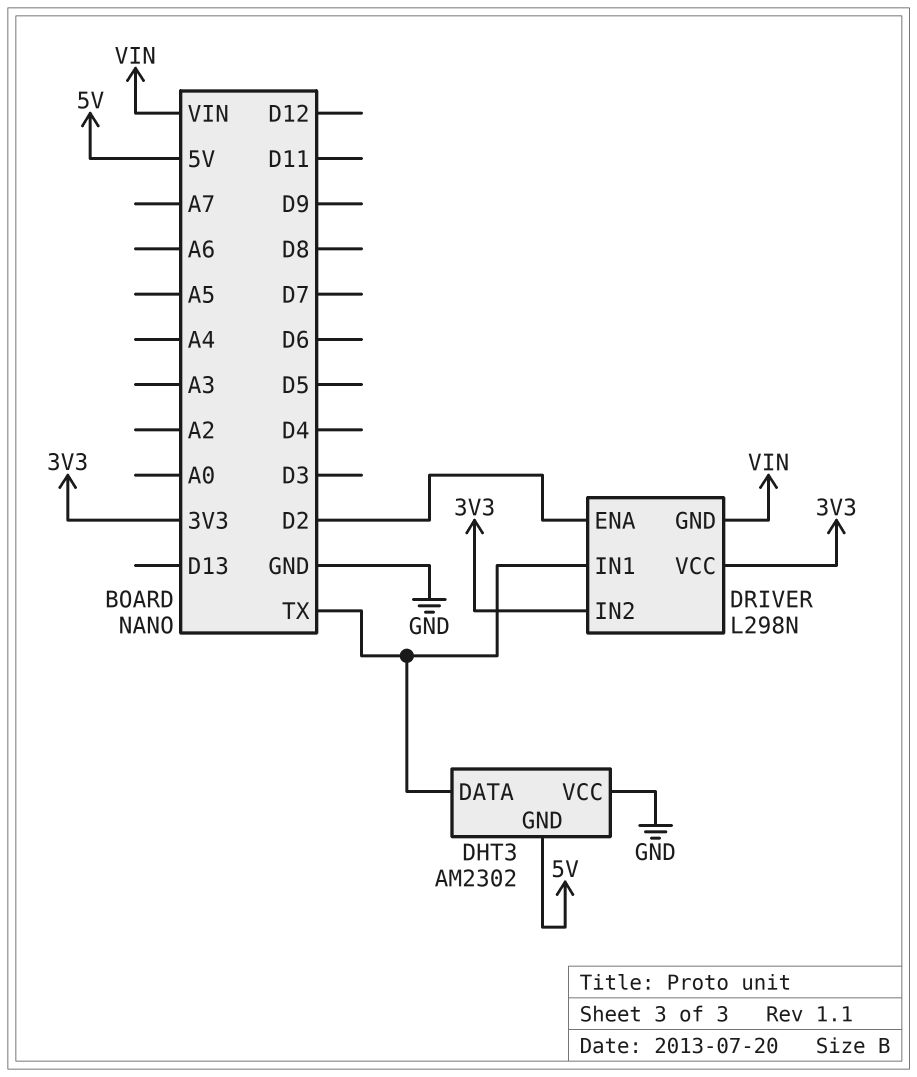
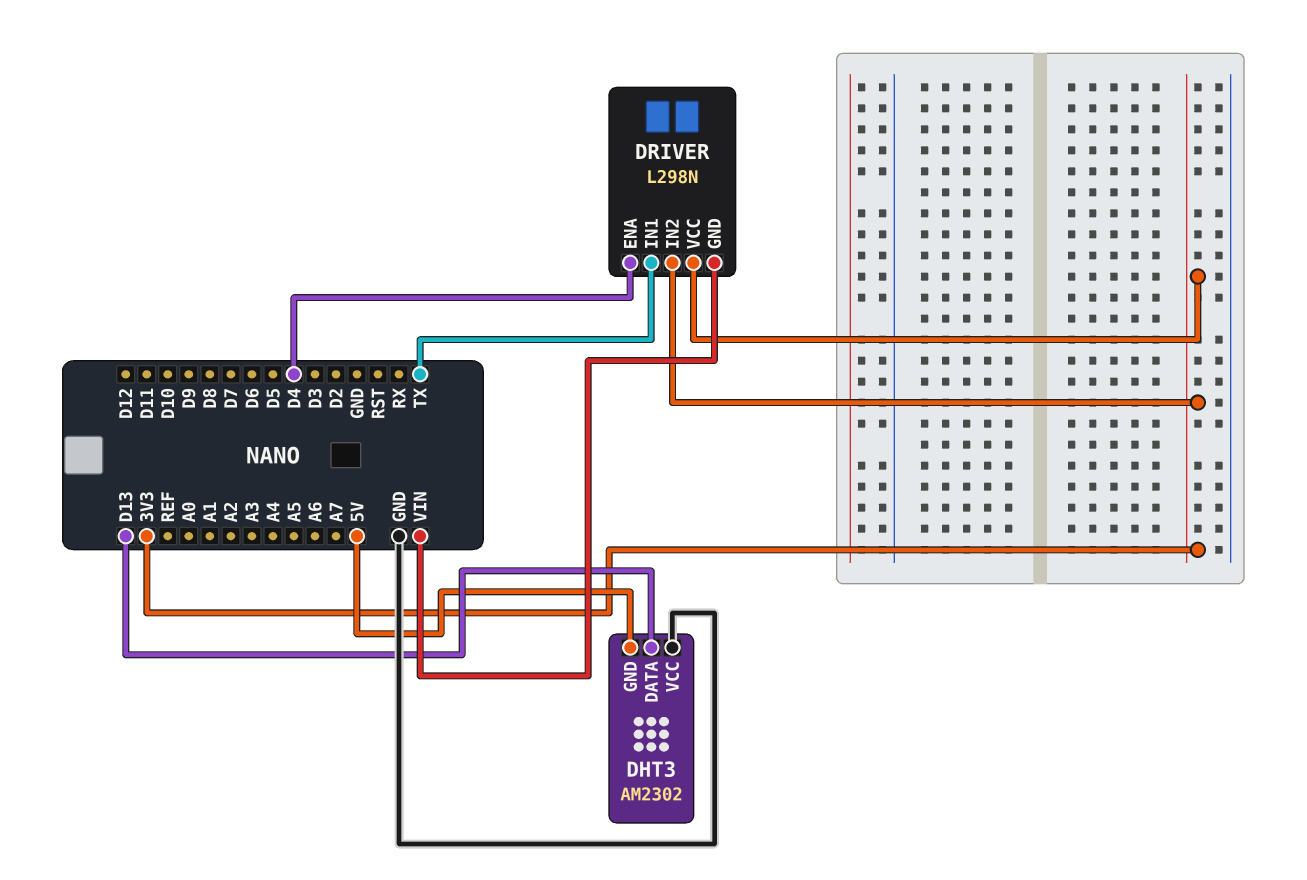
DHT3 pin DATA: TX -> D13
DRIVER pin ENA: D2 -> D4

